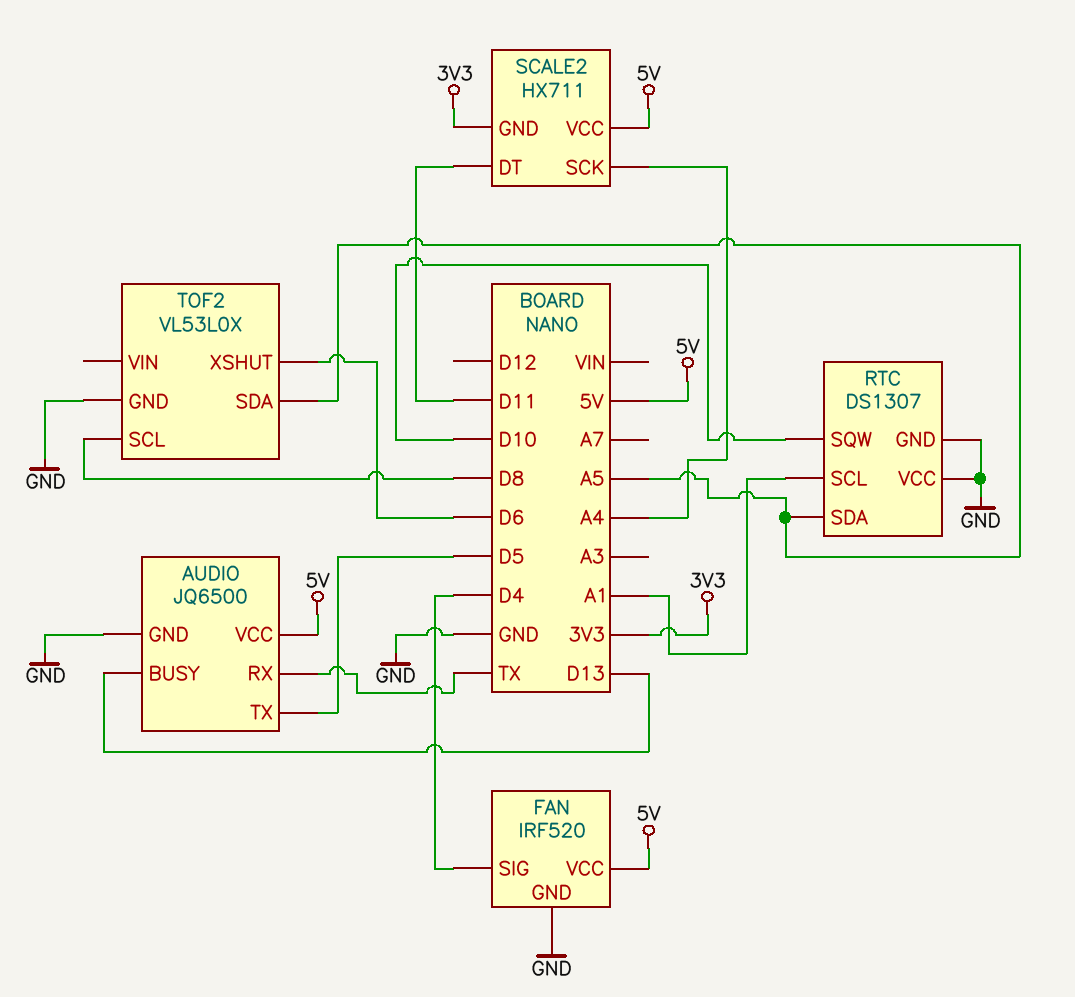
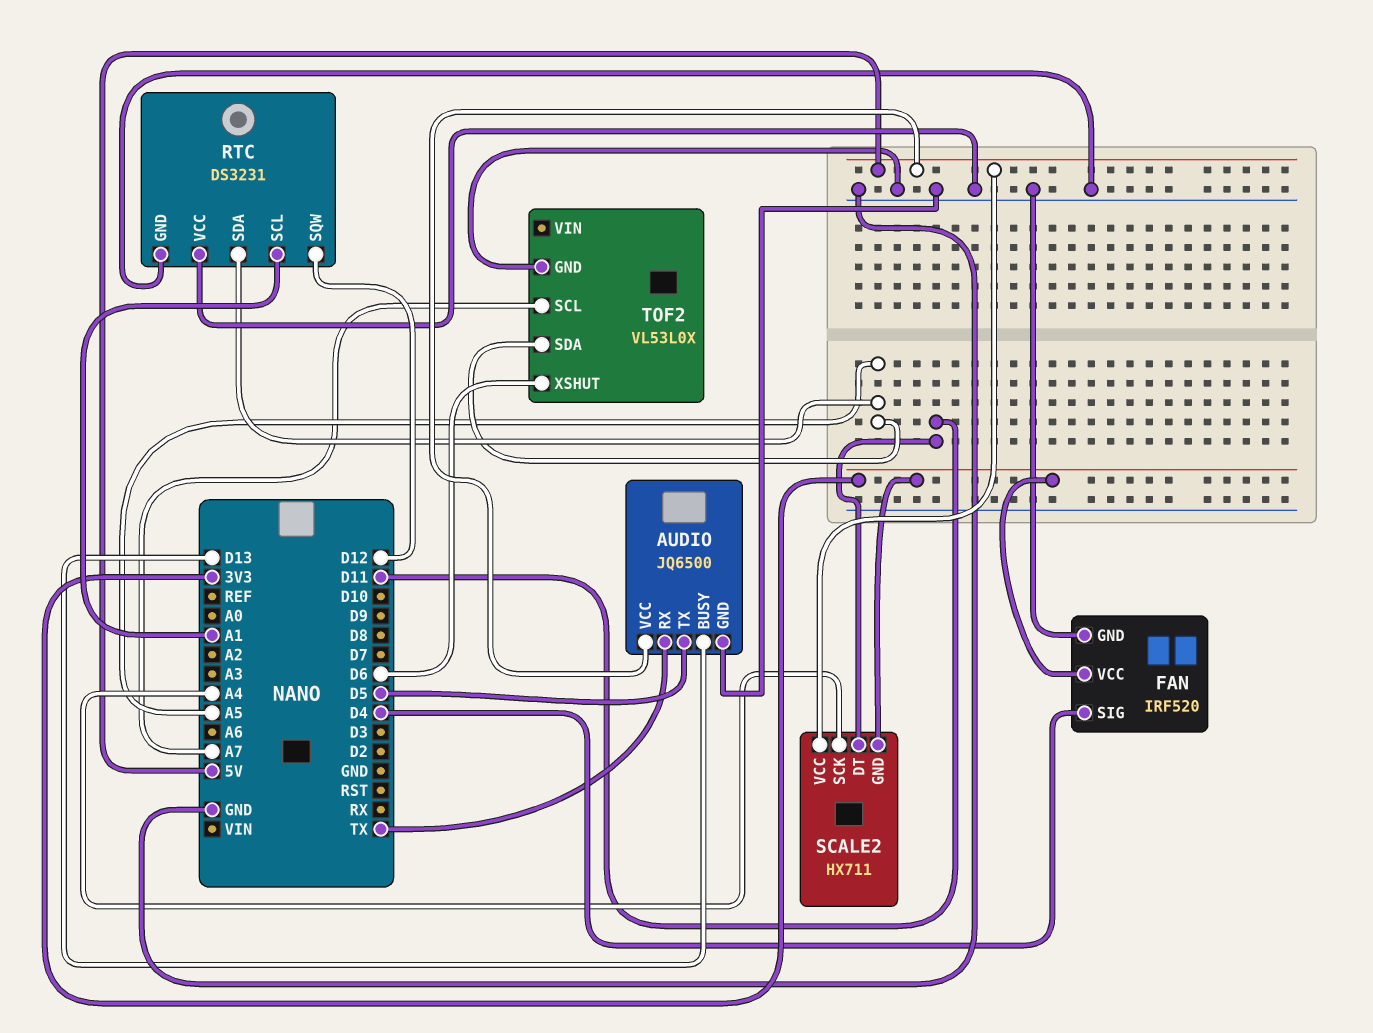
FAN pin VCC: 5V -> 3V3
RTC: DS1307 -> DS3231
RTC pin SQW: D10 -> D12
TOF2 pin SCL: D8 -> A7

